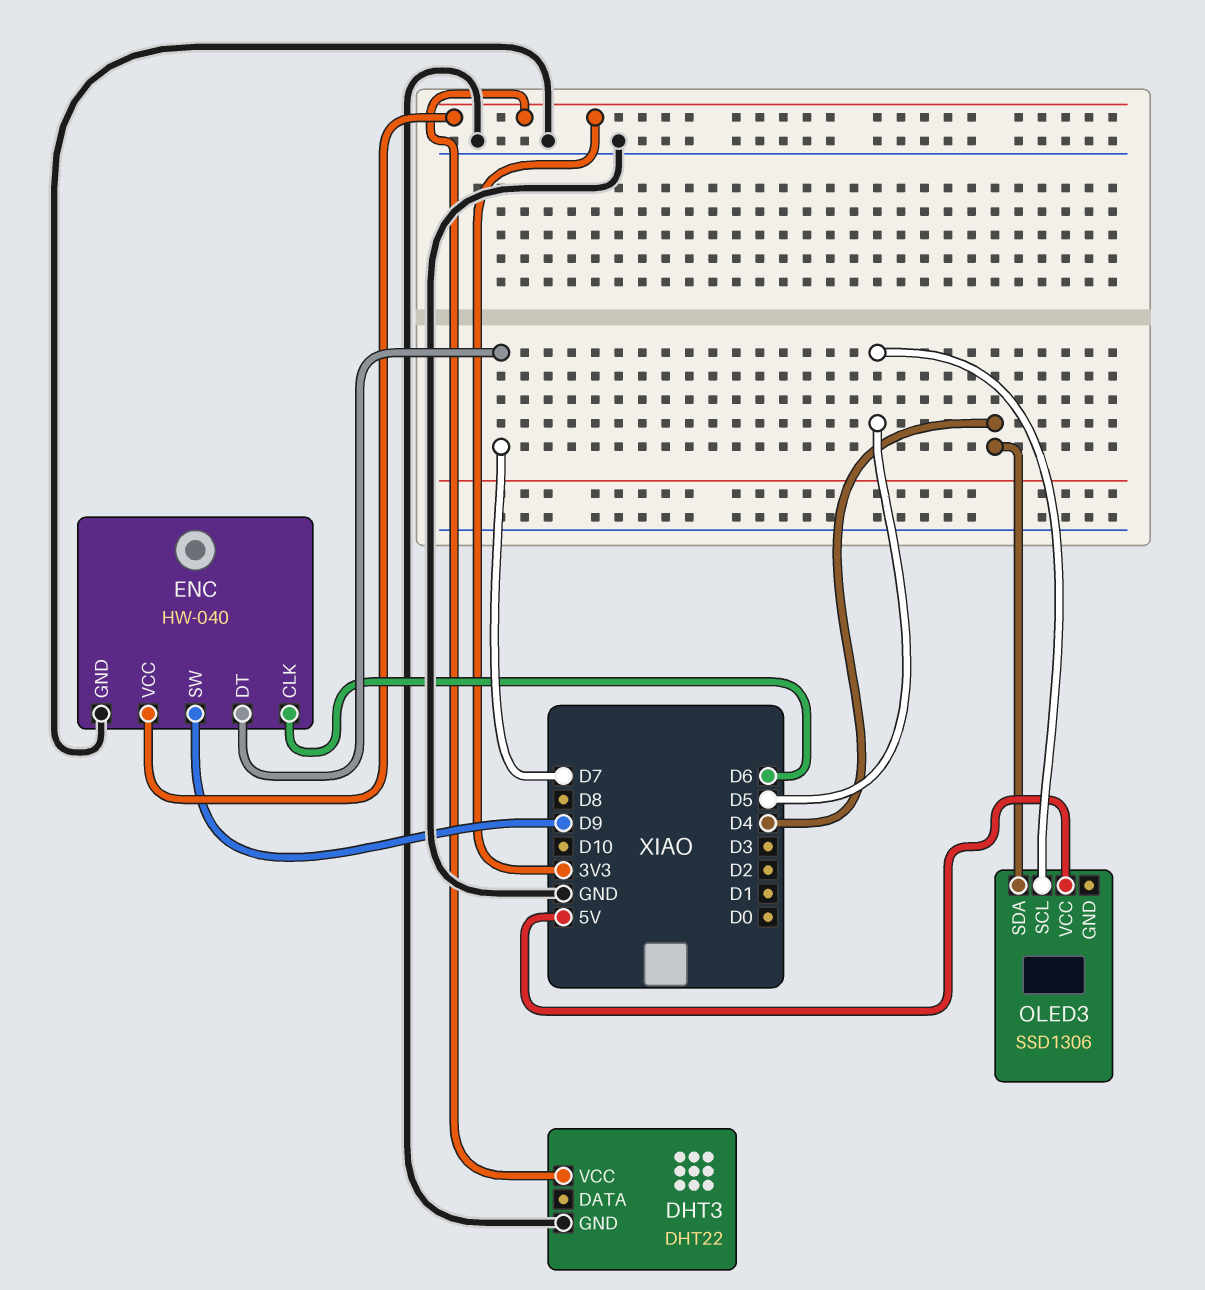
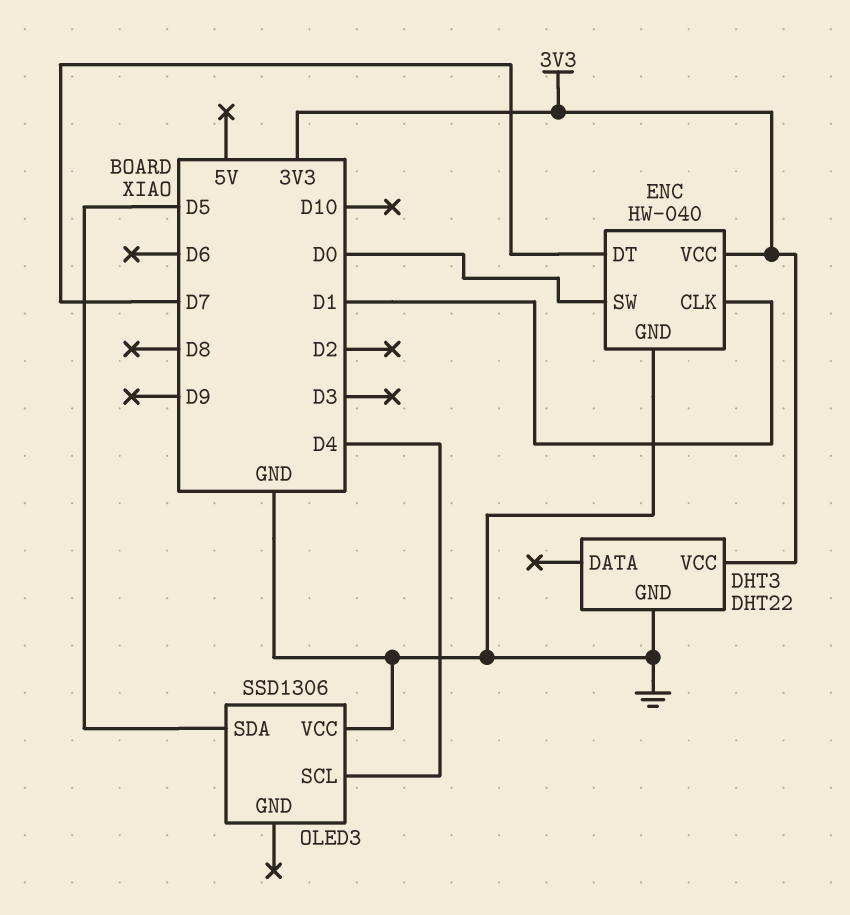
ENC pin CLK: D6 -> D1
ENC pin SW: D9 -> D0
OLED3 pin SCL: D5 -> D4
OLED3 pin SDA: D4 -> D5
OLED3 pin VCC: 5V -> GND

